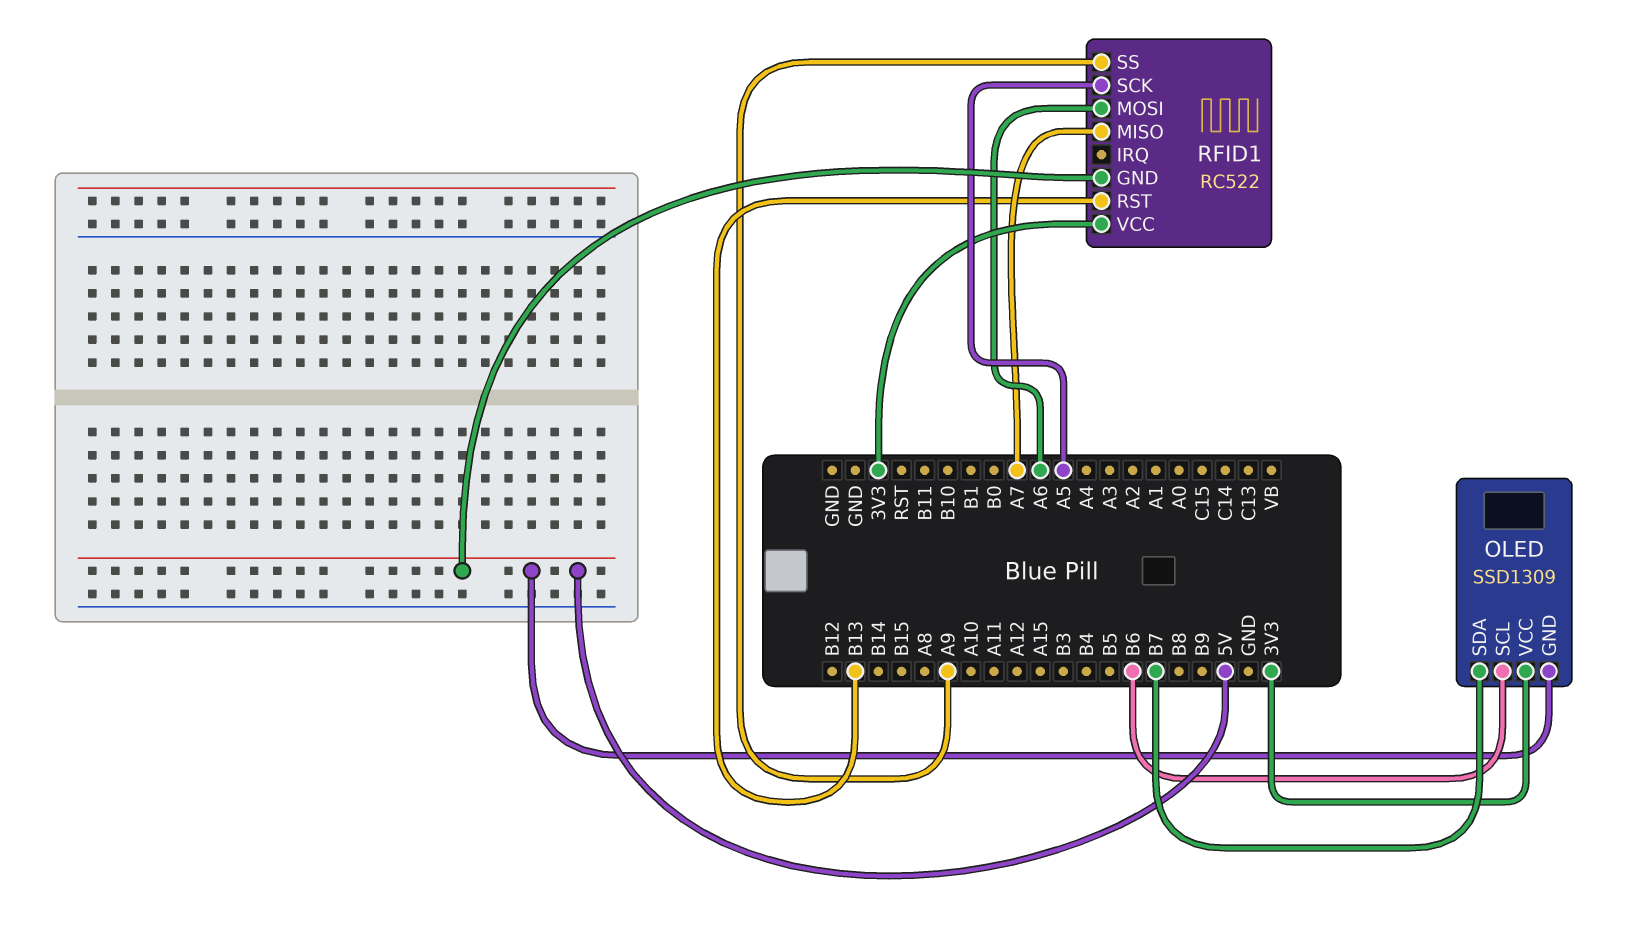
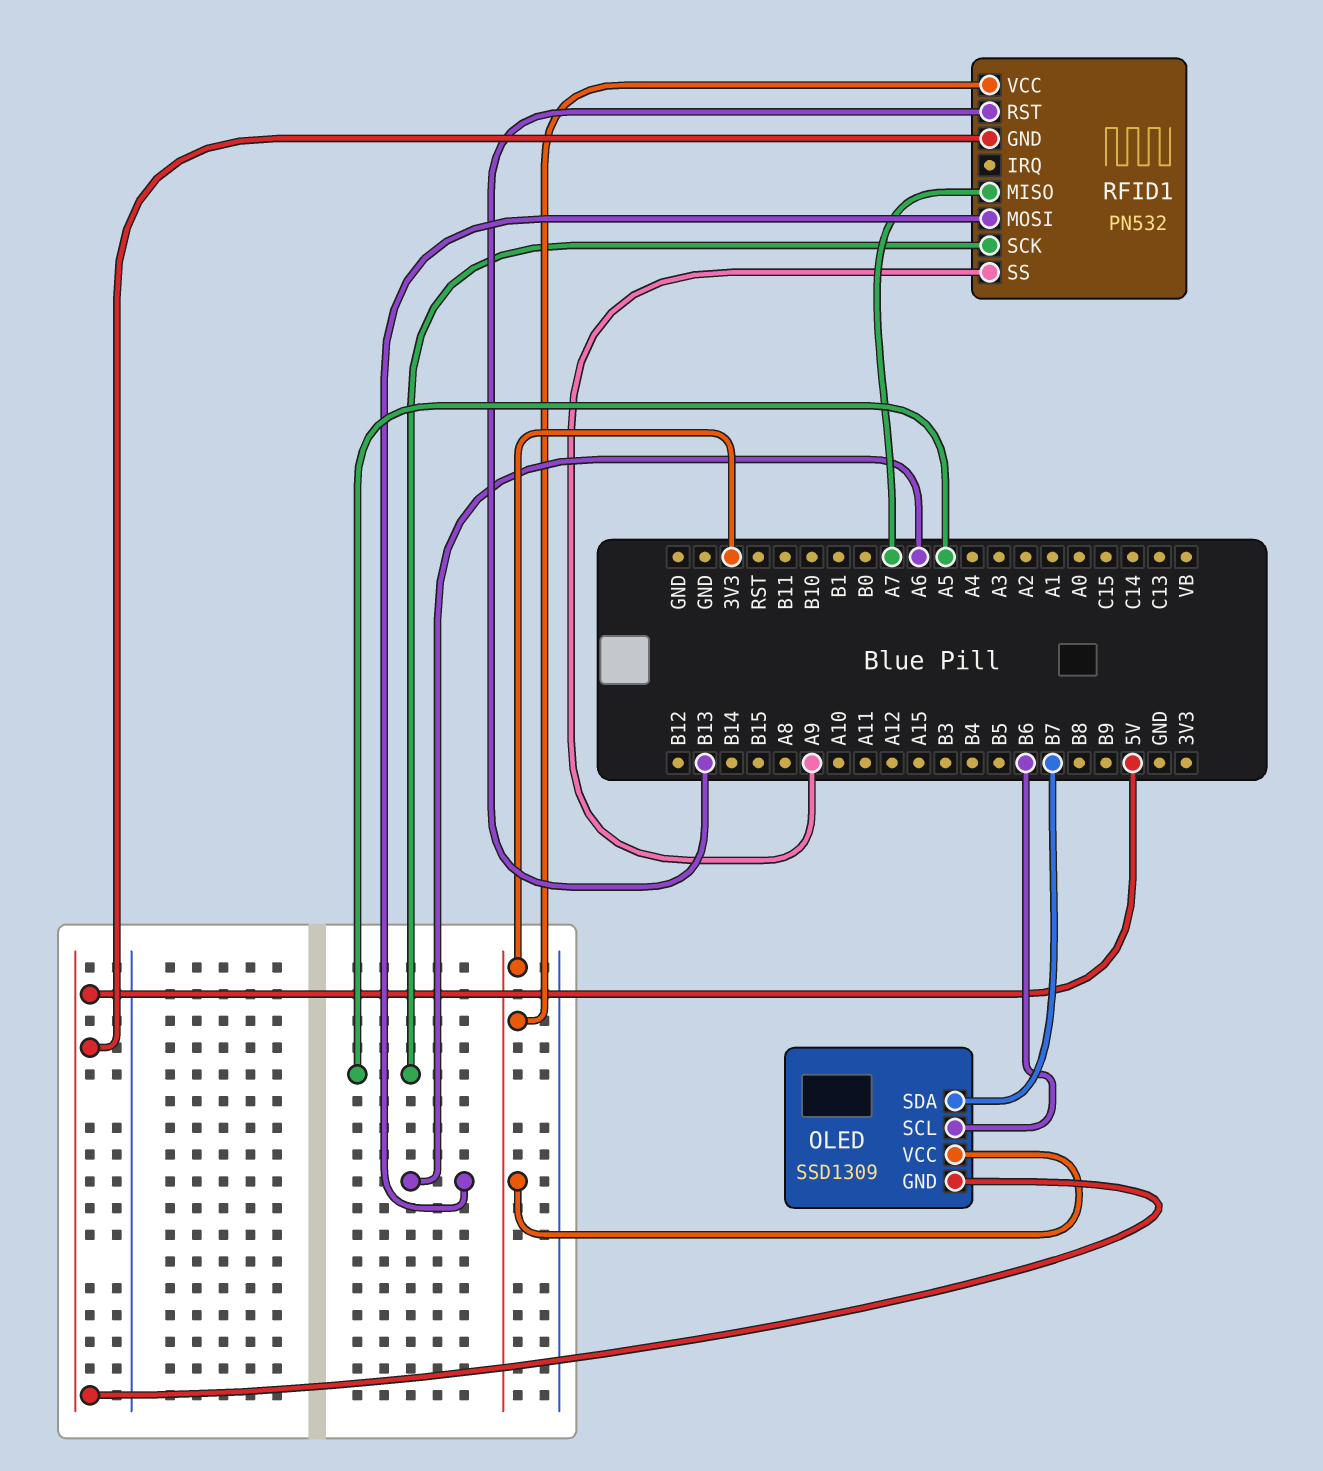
RFID1: RC522 -> PN532

